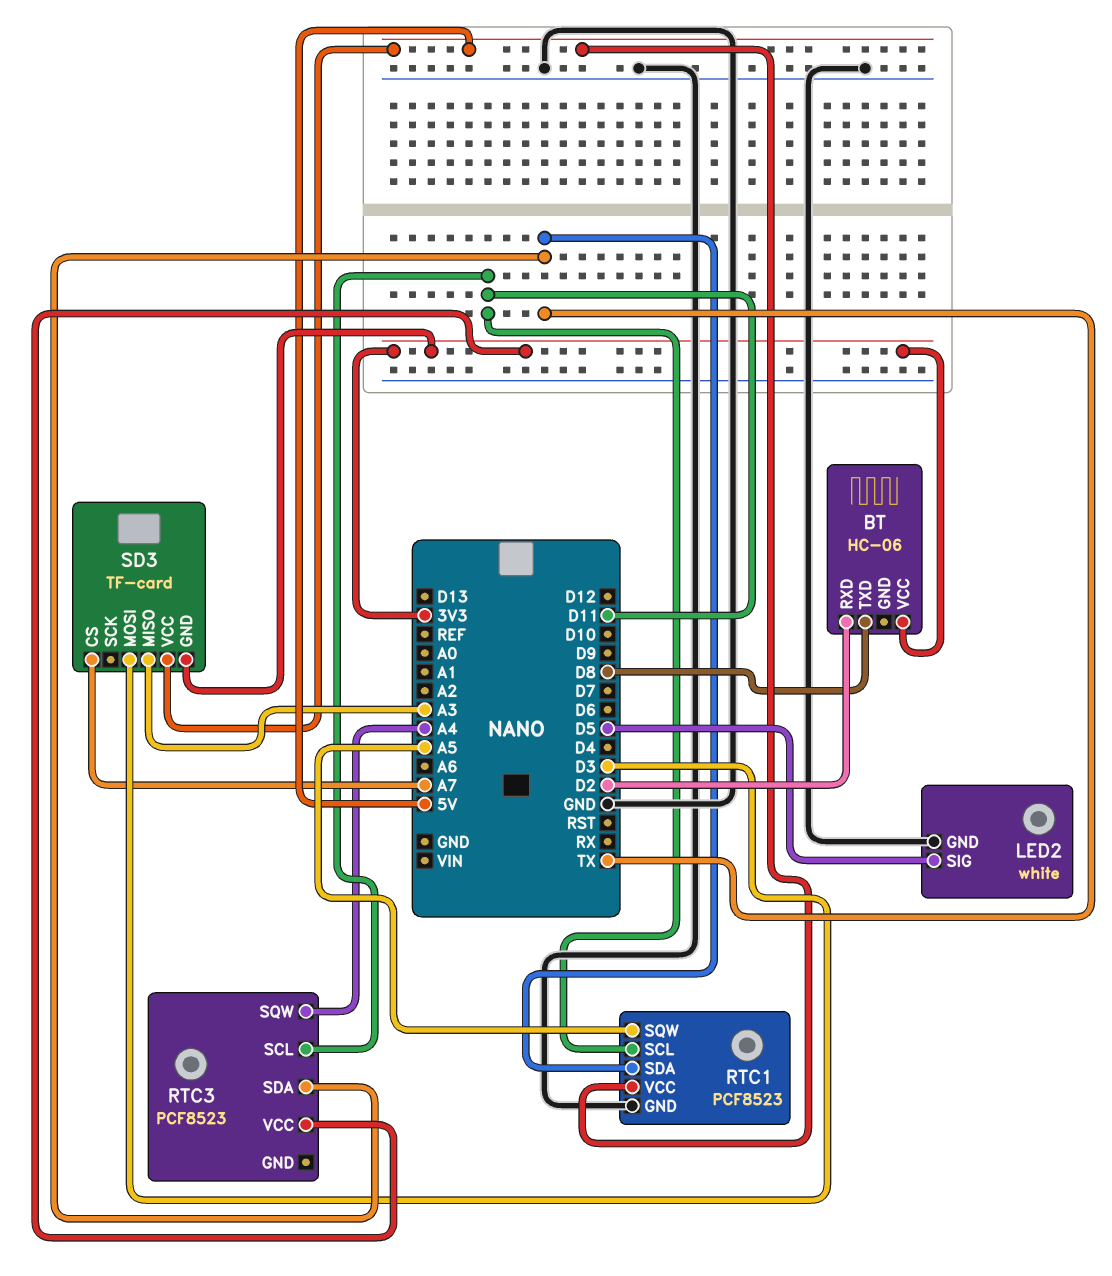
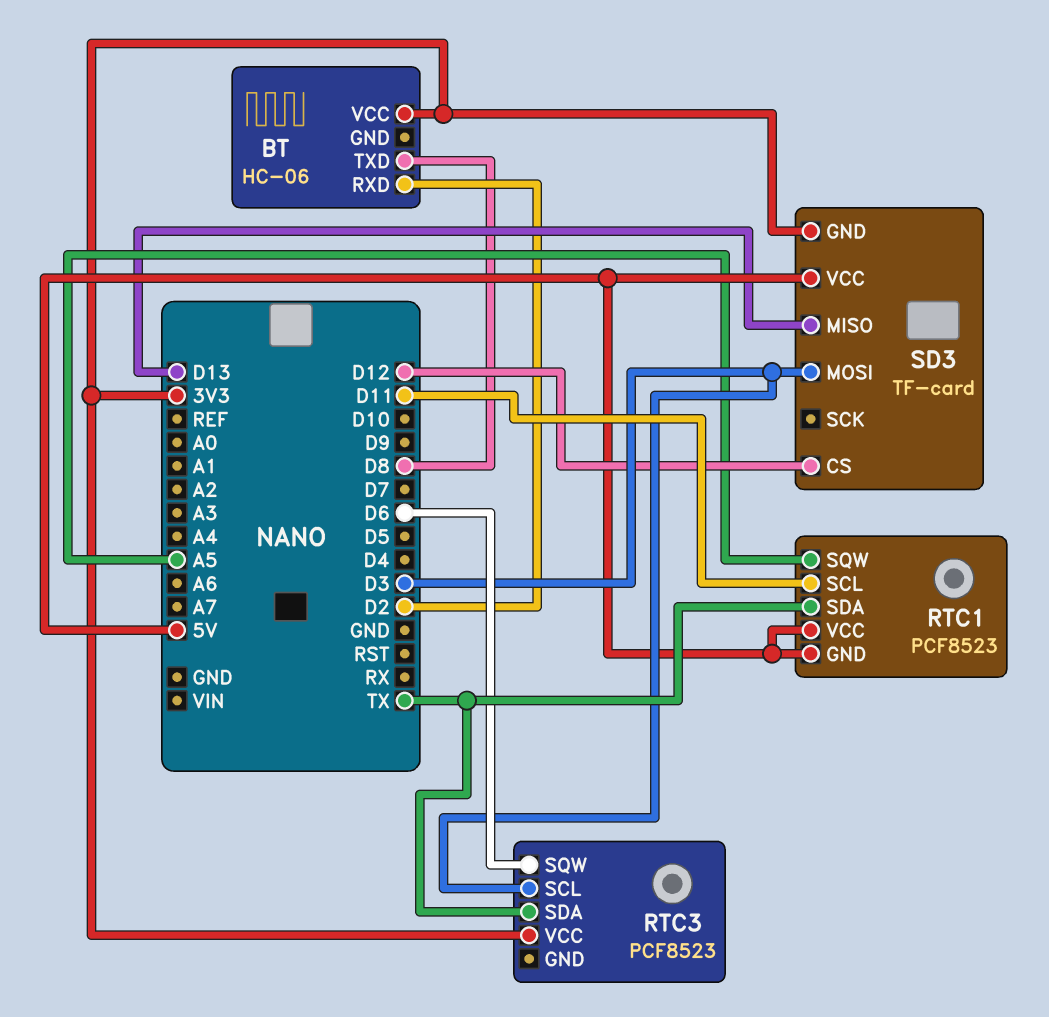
LED2: white -> none
LED2 pin GND: GND -> none
LED2 pin SIG: D5 -> none
RTC1 pin GND: GND -> 5V
RTC3 pin SCL: D11 -> D3
RTC3 pin SQW: A4 -> D6
SD3 pin CS: A7 -> D12
SD3 pin MISO: A3 -> D13

